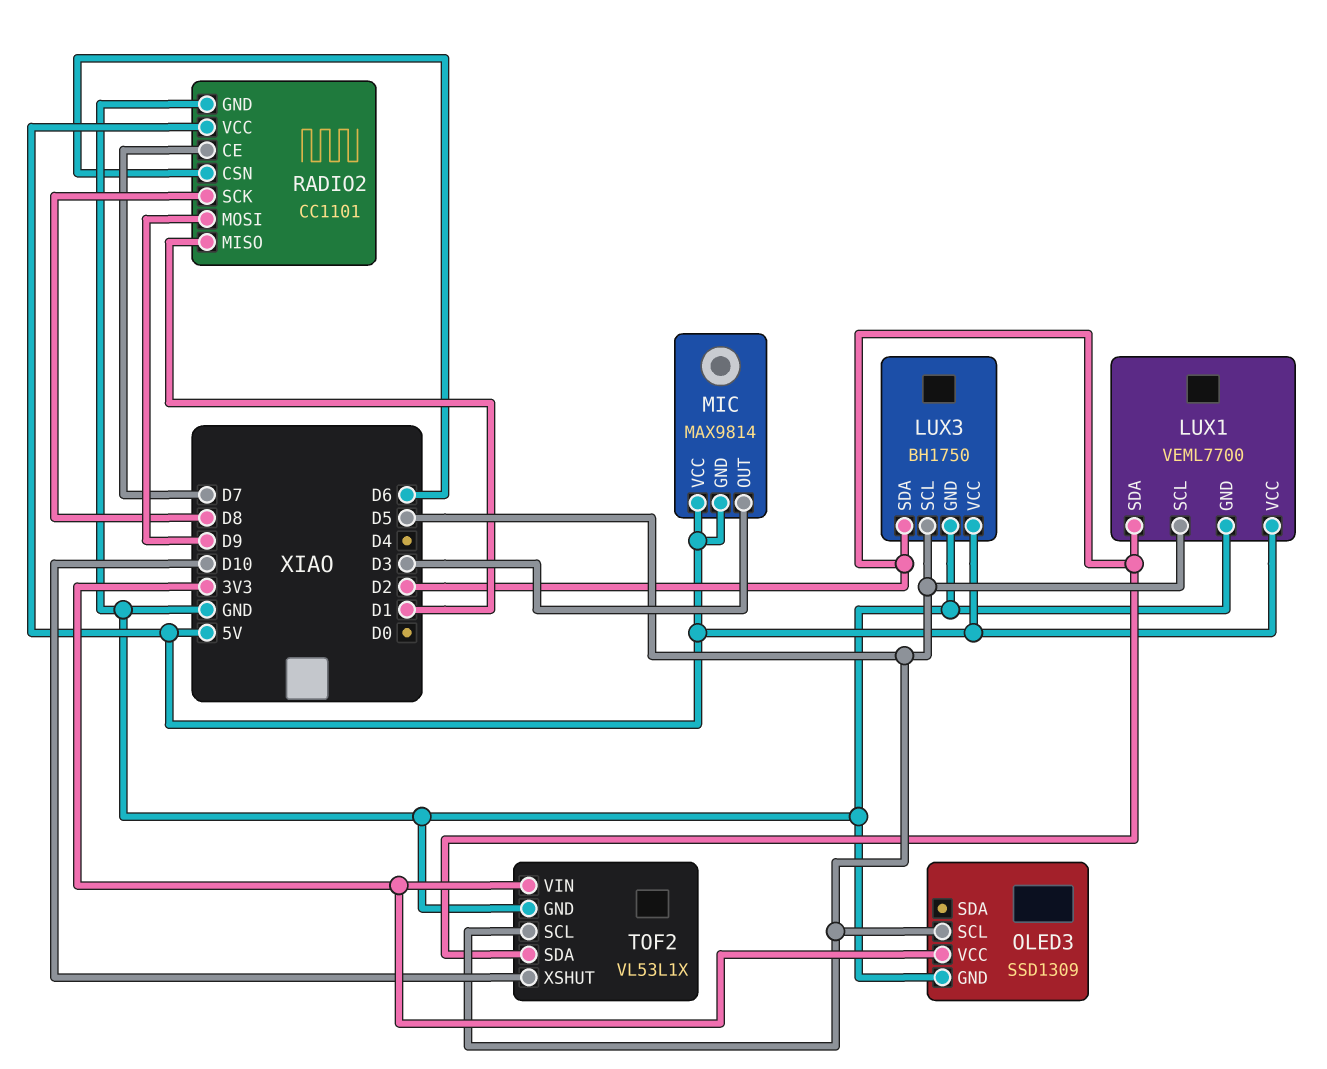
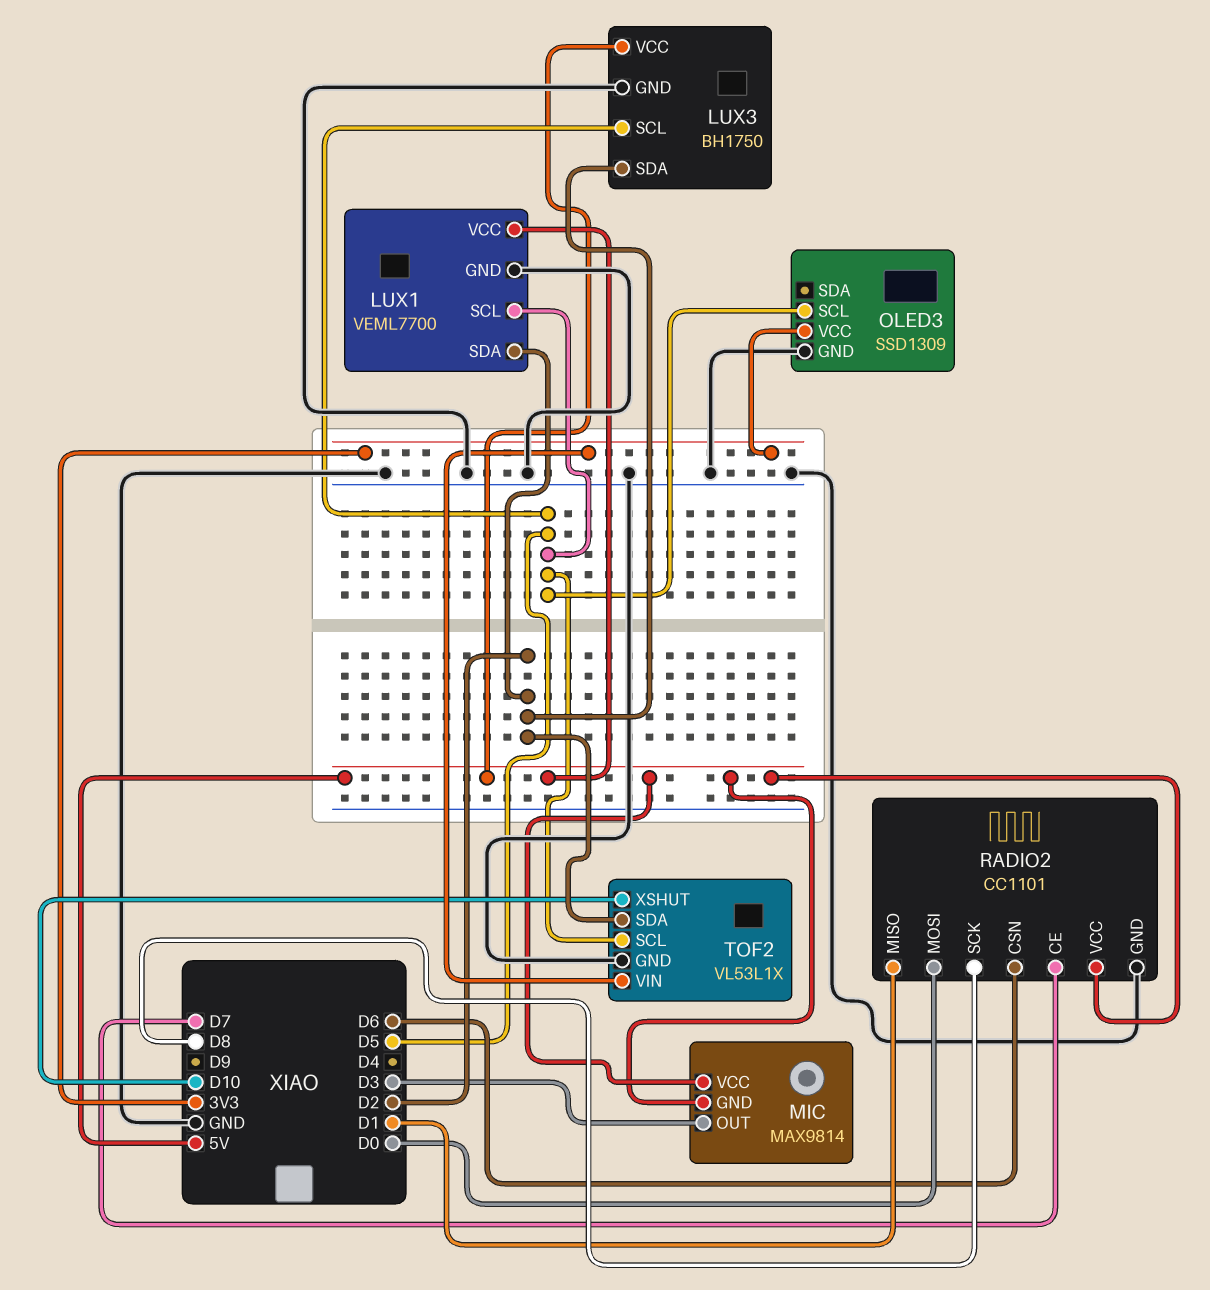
RADIO2 pin MOSI: D9 -> D0

